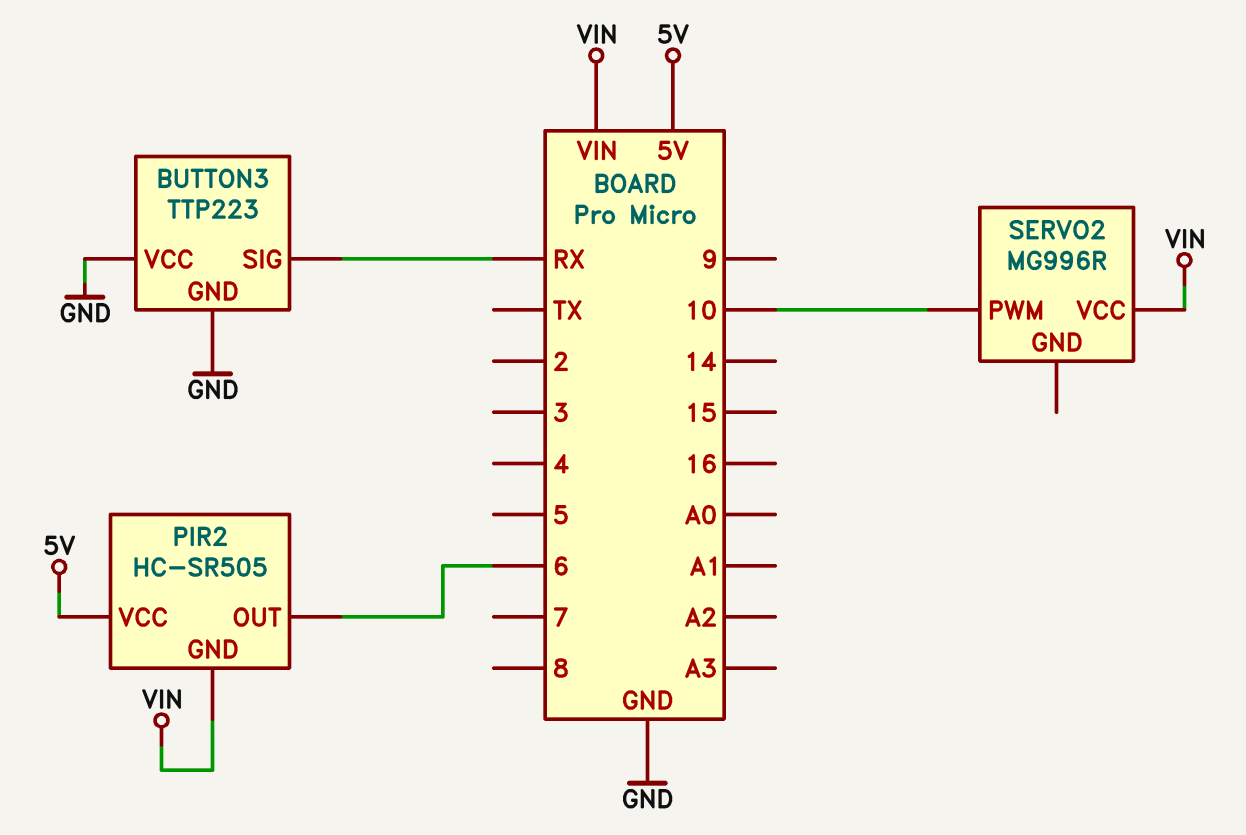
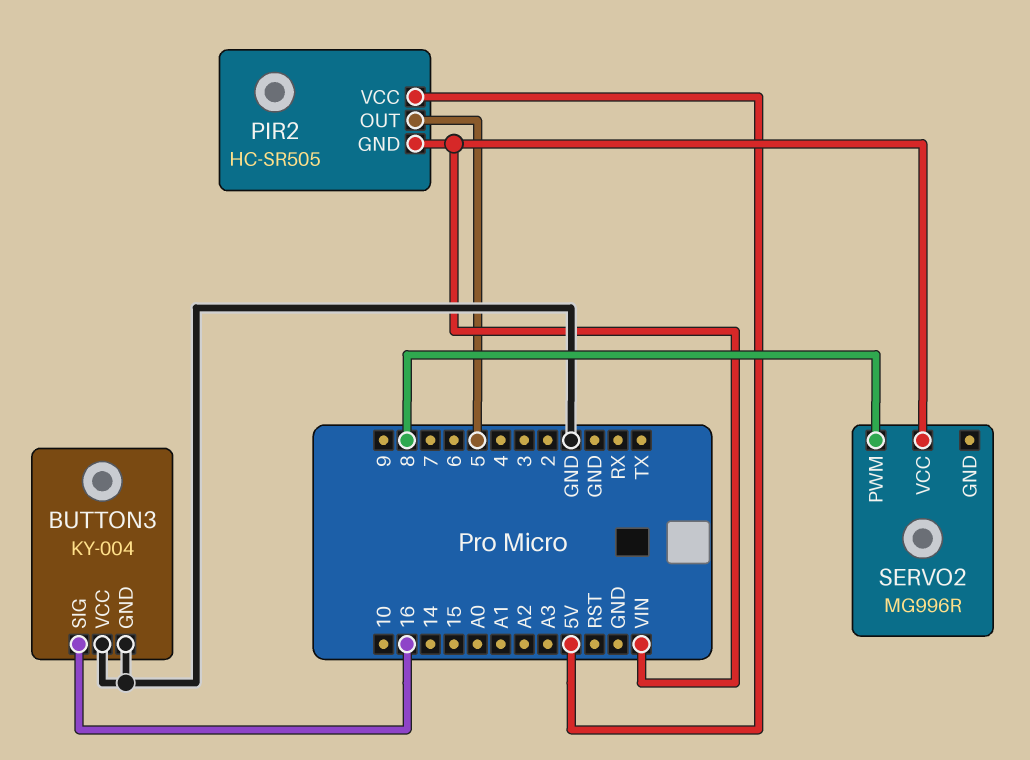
BUTTON3: TTP223 -> KY-004
BUTTON3 pin SIG: RX -> 16
PIR2 pin OUT: 6 -> 5
SERVO2 pin PWM: 10 -> 8

